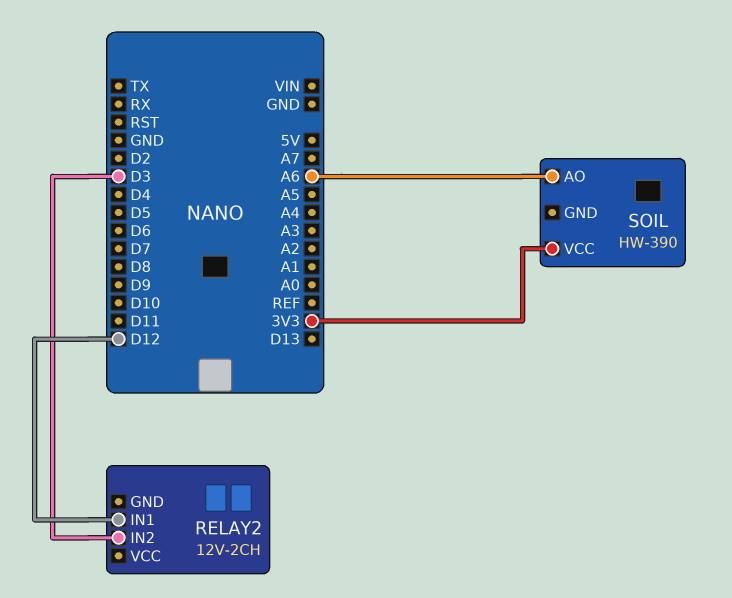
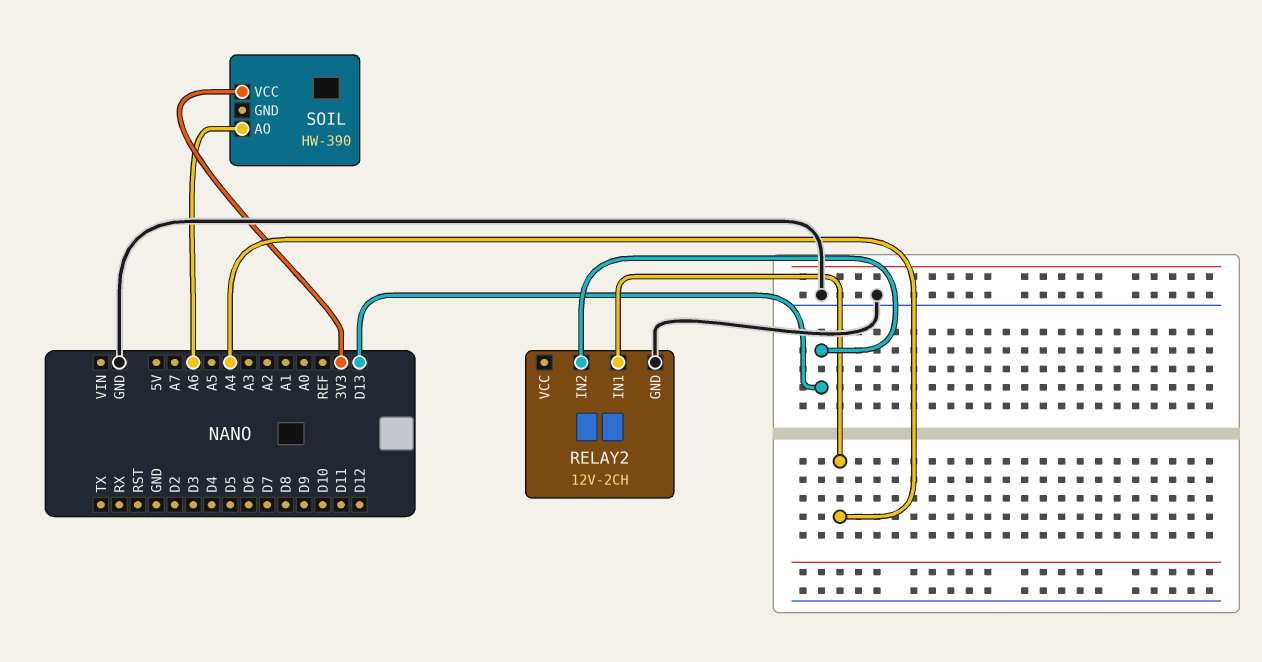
RELAY2 pin GND: none -> GND
RELAY2 pin IN1: D12 -> A4
RELAY2 pin IN2: D3 -> D13

